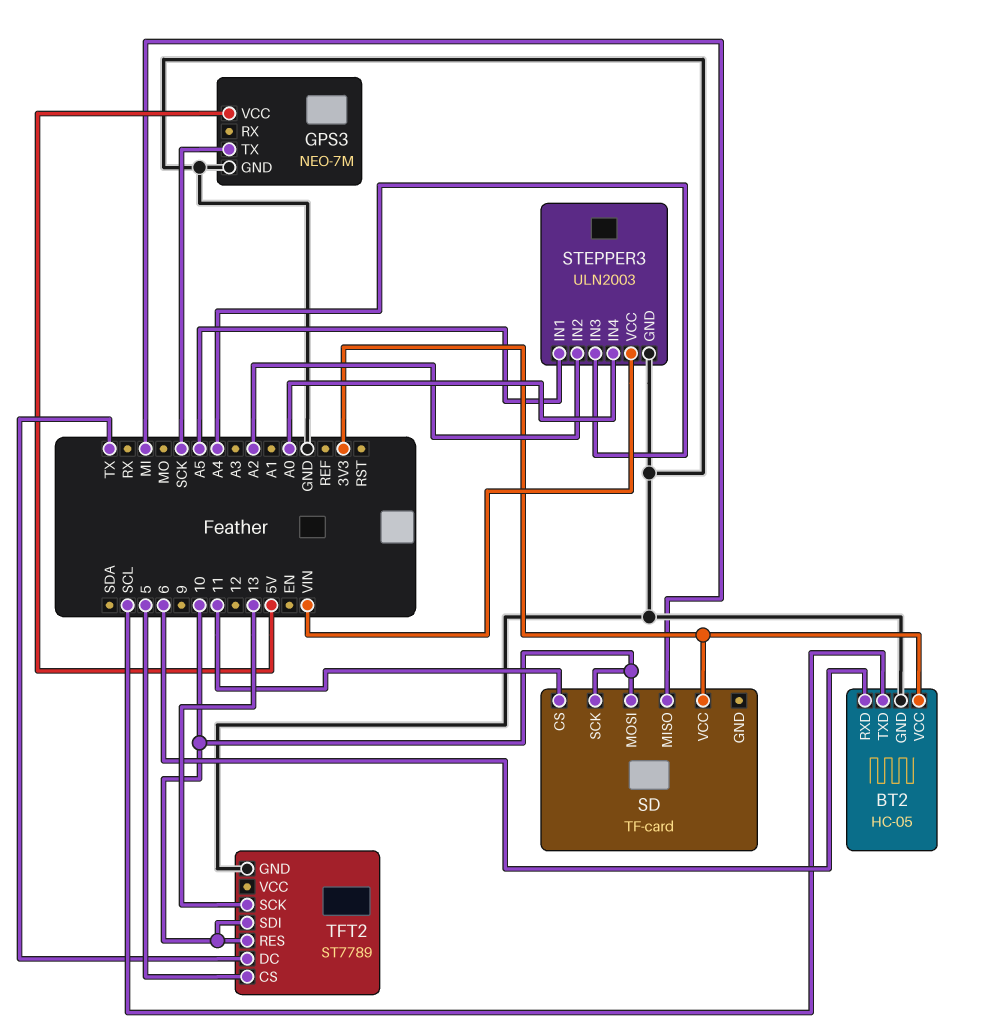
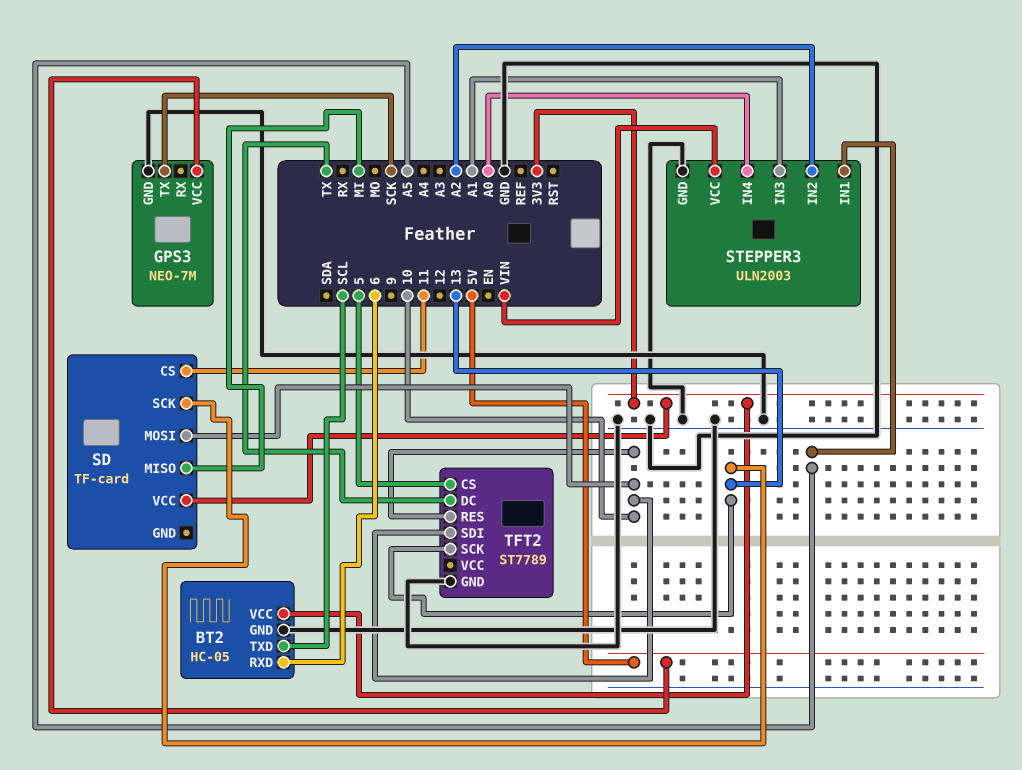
SD pin SCK: 10 -> 13
STEPPER3 pin IN3: A4 -> A1

